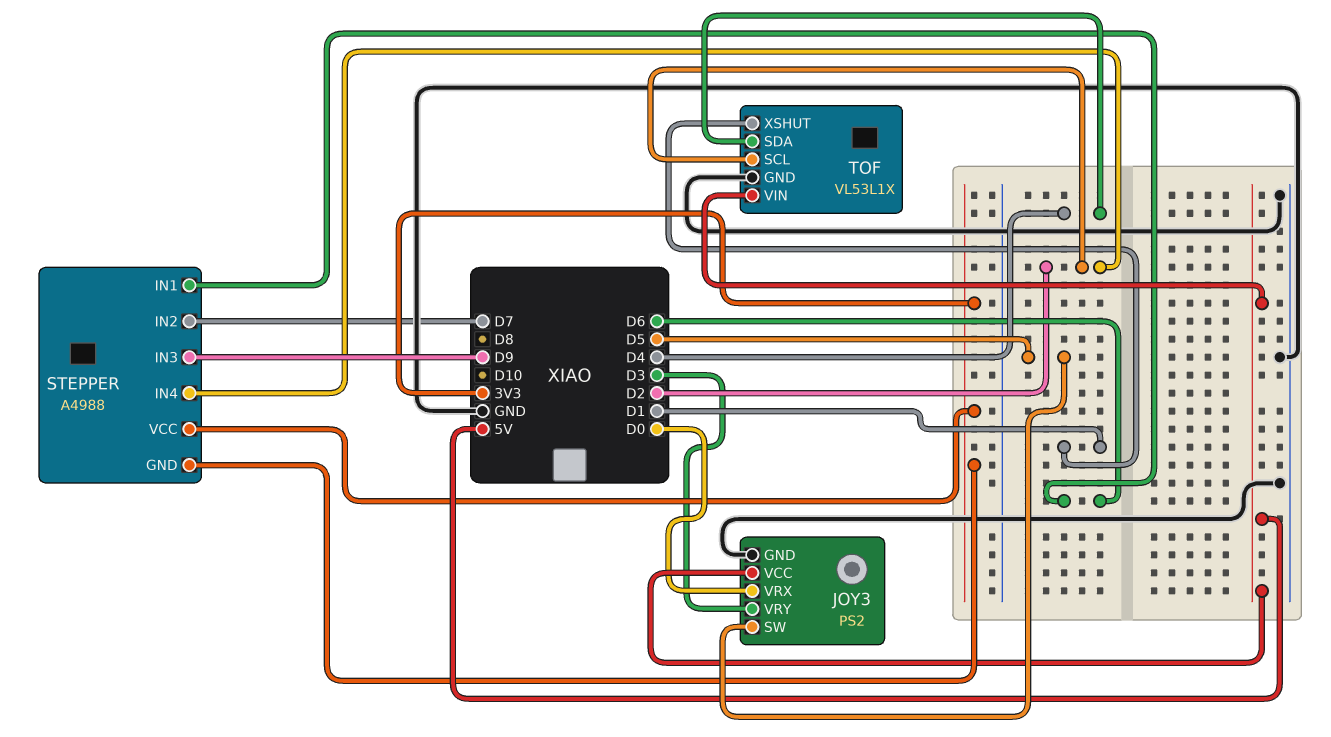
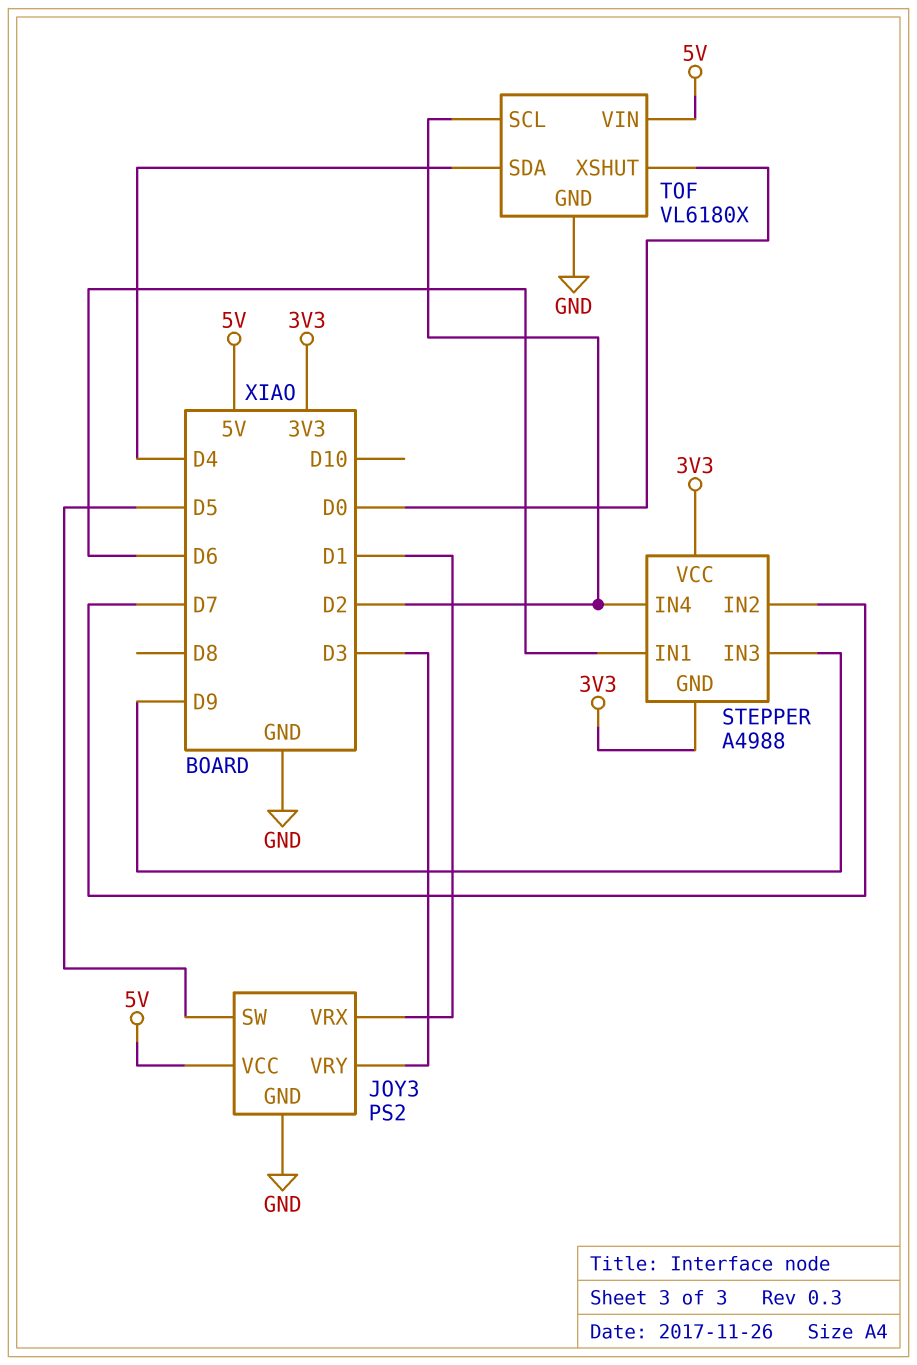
JOY3 pin VRX: D0 -> D1
TOF: VL53L1X -> VL6180X
TOF pin XSHUT: D1 -> D0

